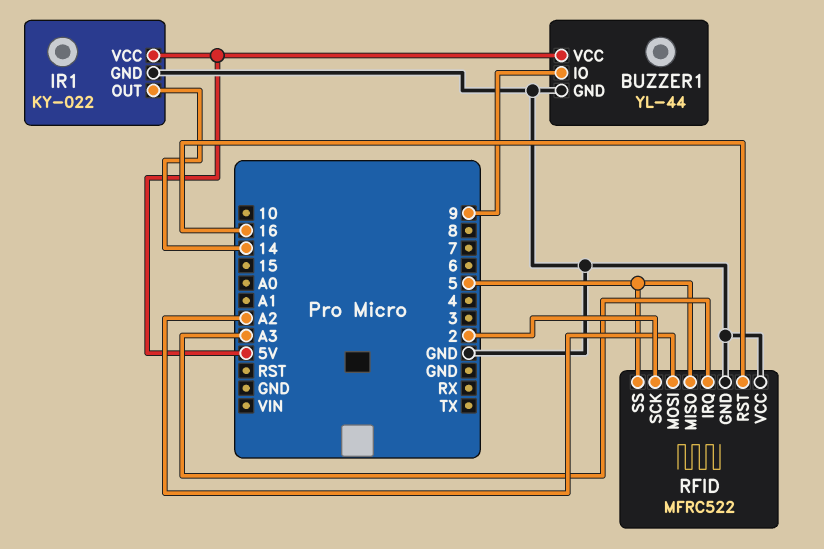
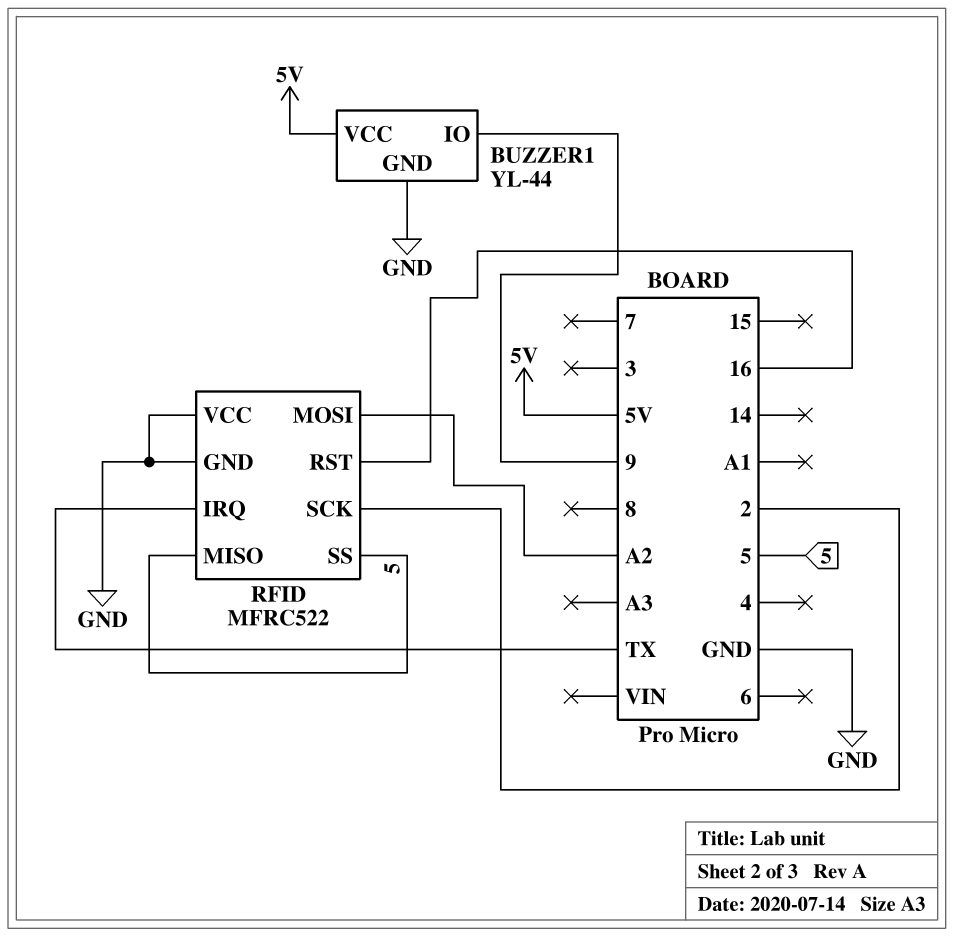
IR1: KY-022 -> none
IR1 pin GND: GND -> none
IR1 pin OUT: 14 -> none
IR1 pin VCC: 5V -> none
RFID pin IRQ: A3 -> TX

